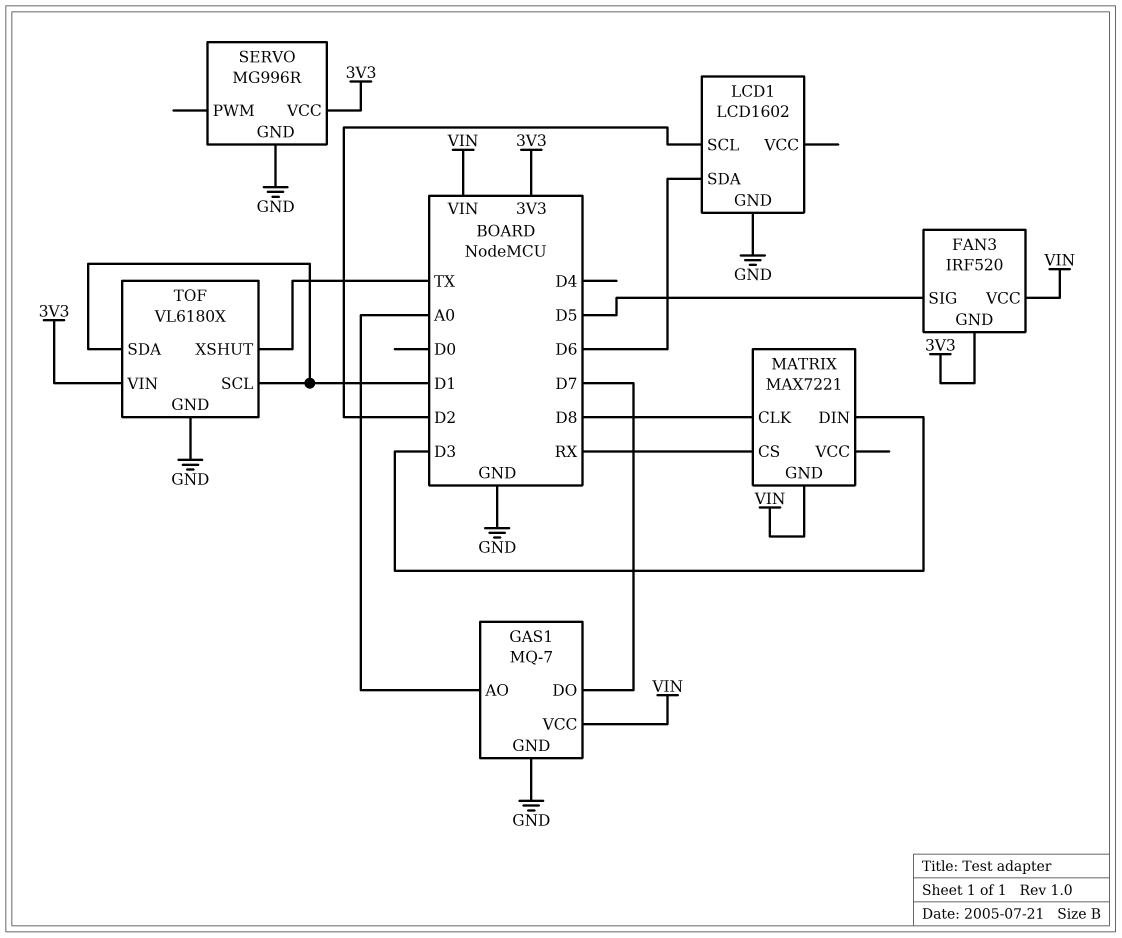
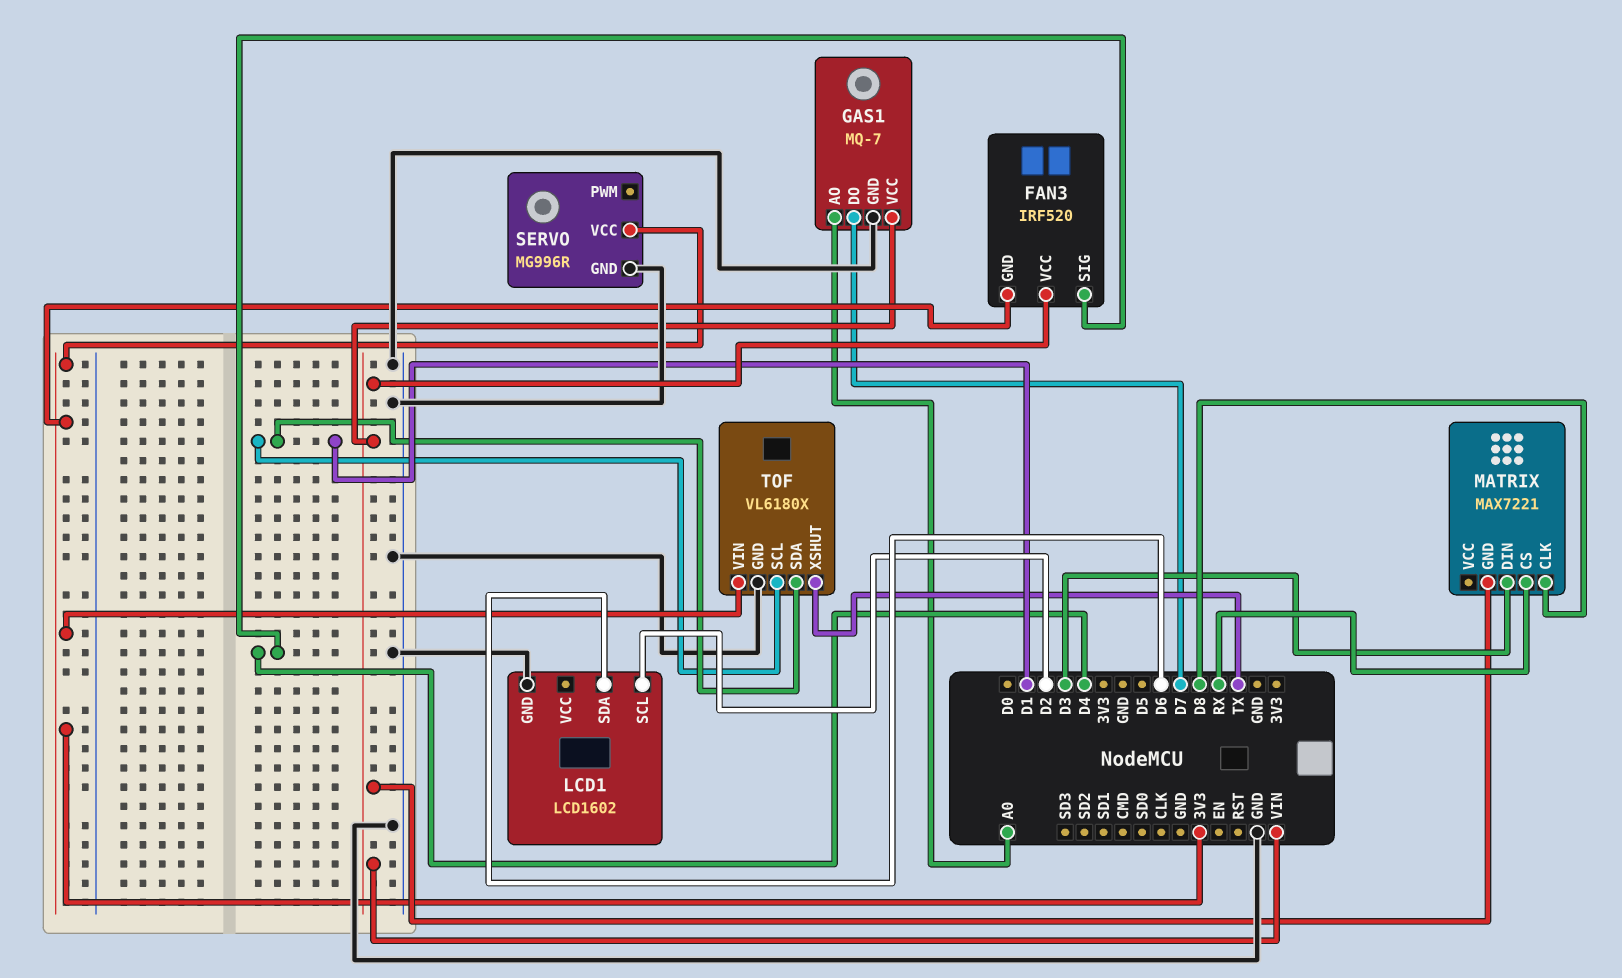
FAN3 pin SIG: D5 -> D4

